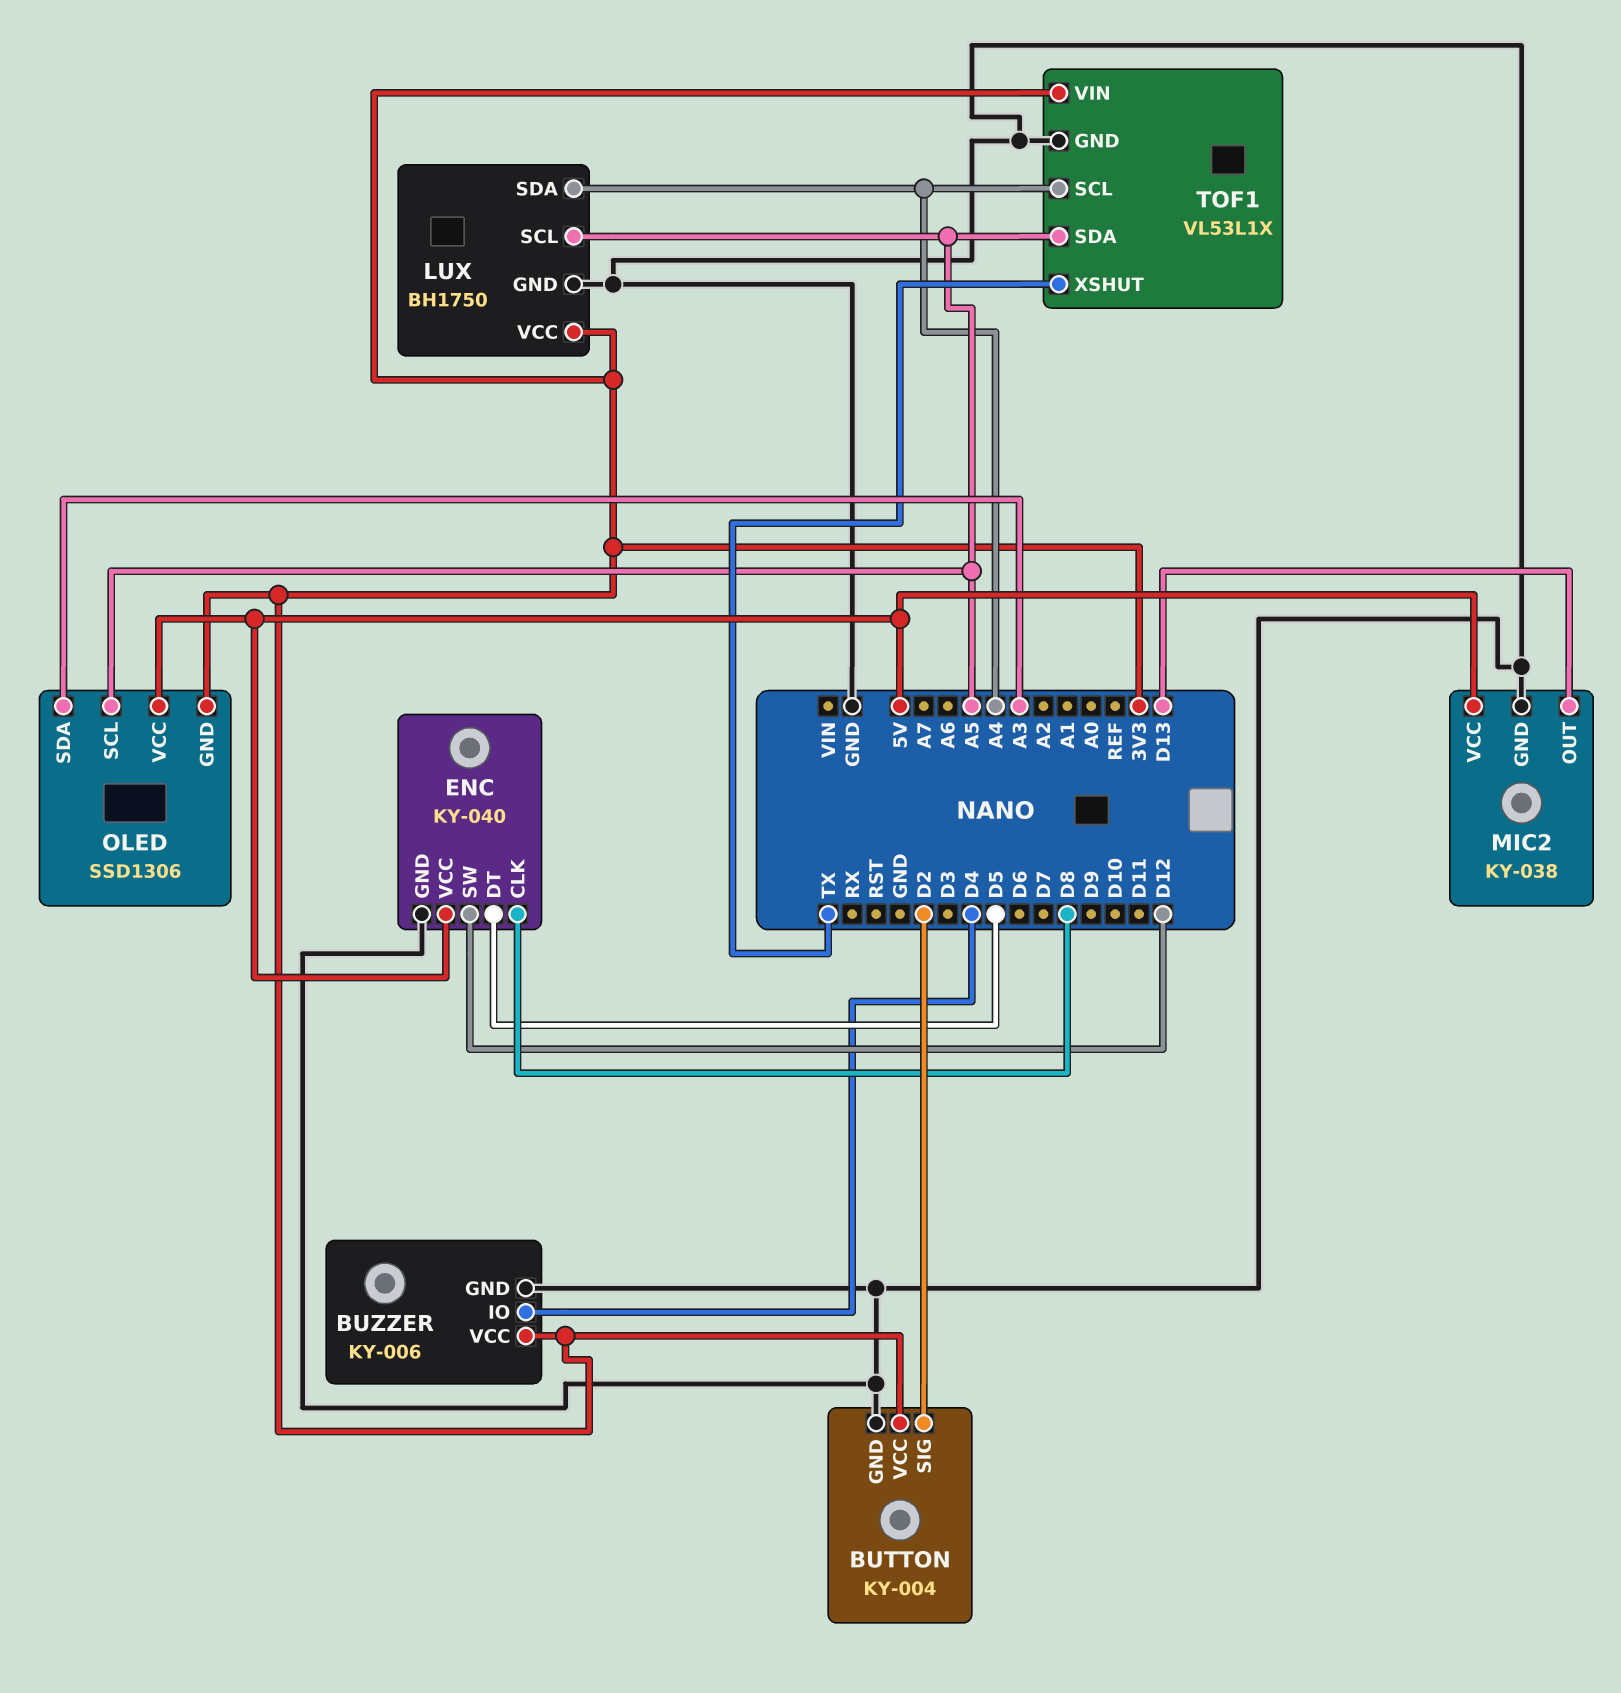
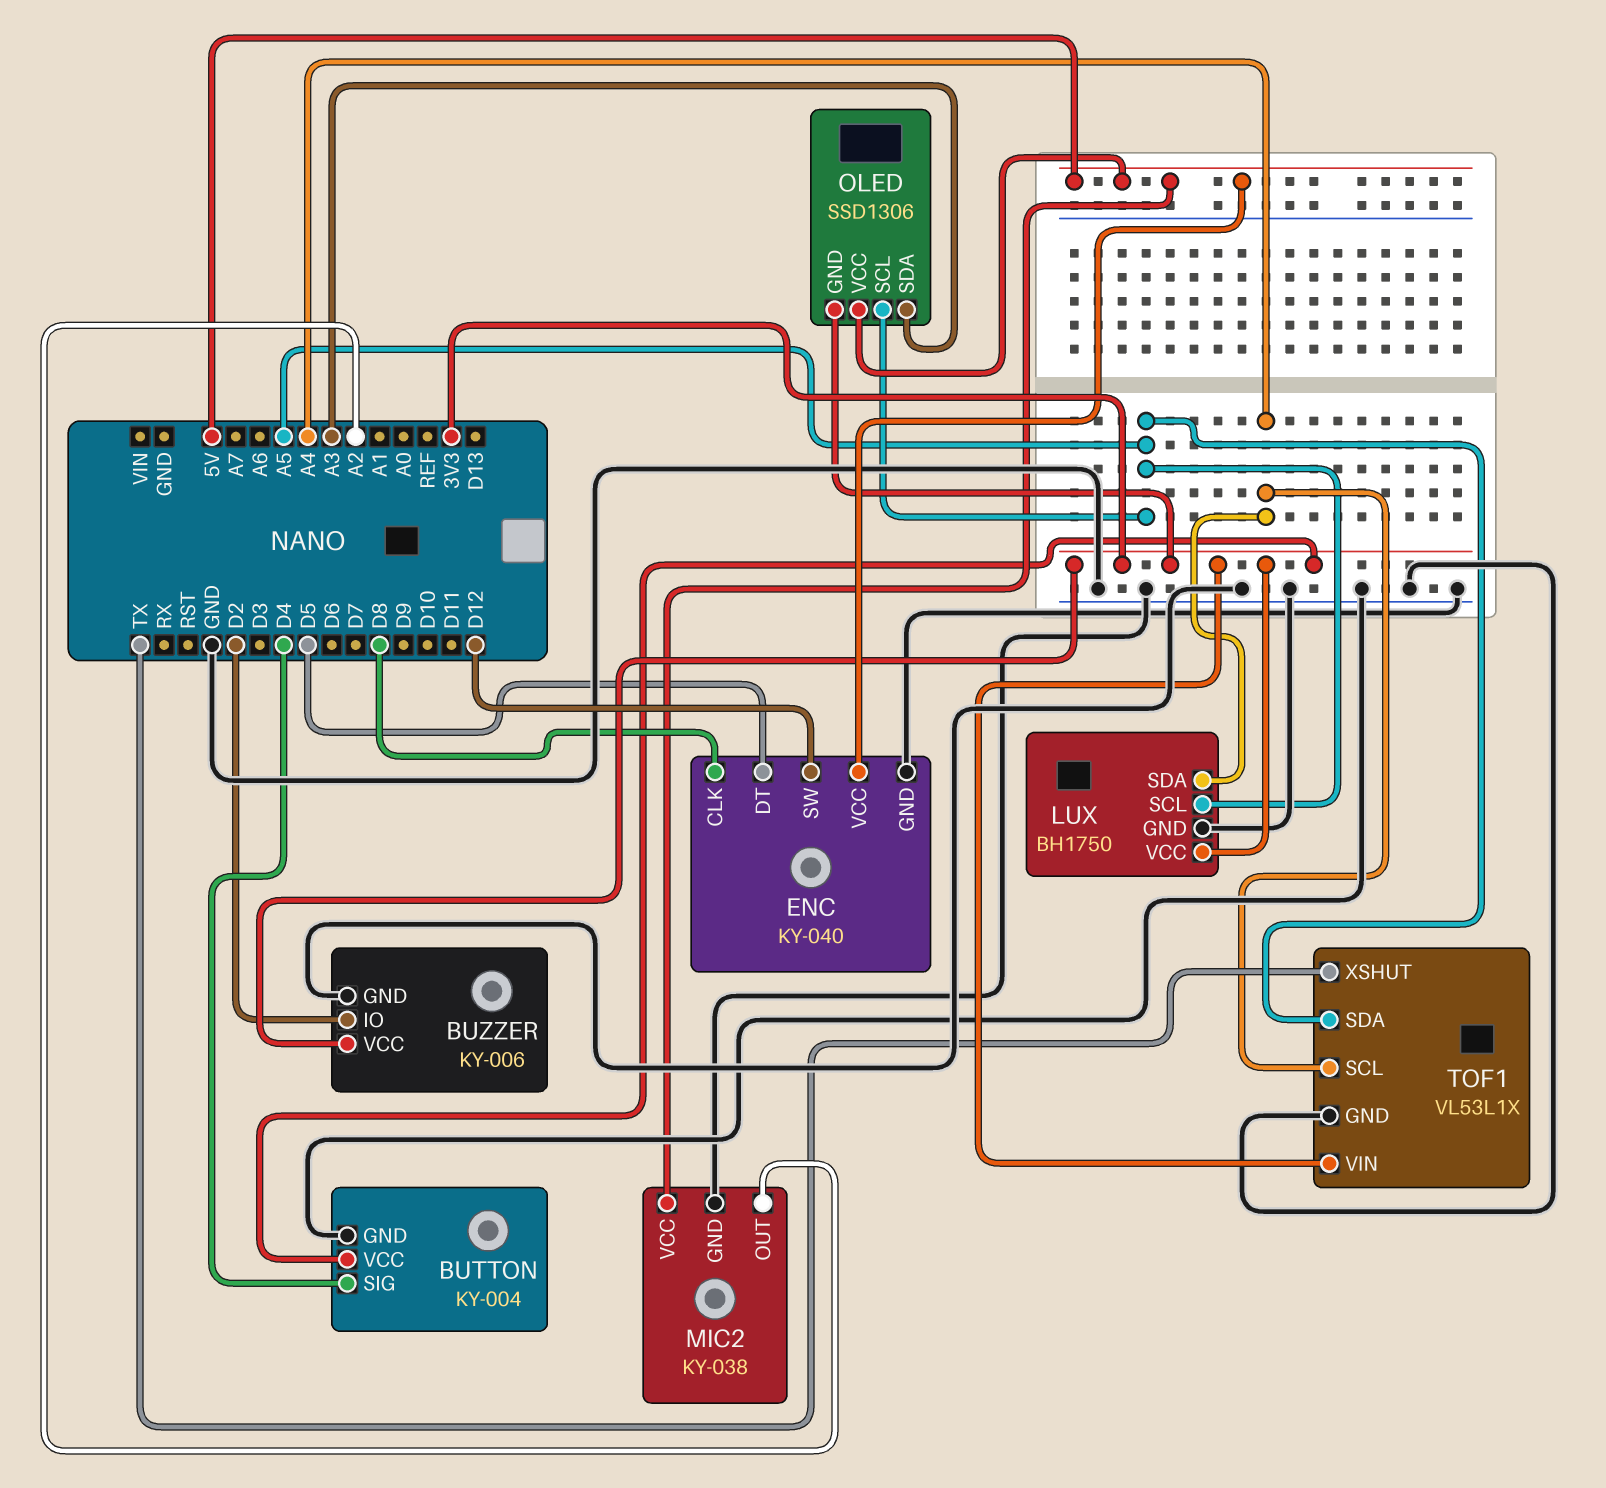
BUTTON pin SIG: D2 -> D4
BUZZER pin IO: D4 -> D2
MIC2 pin OUT: D13 -> A2

